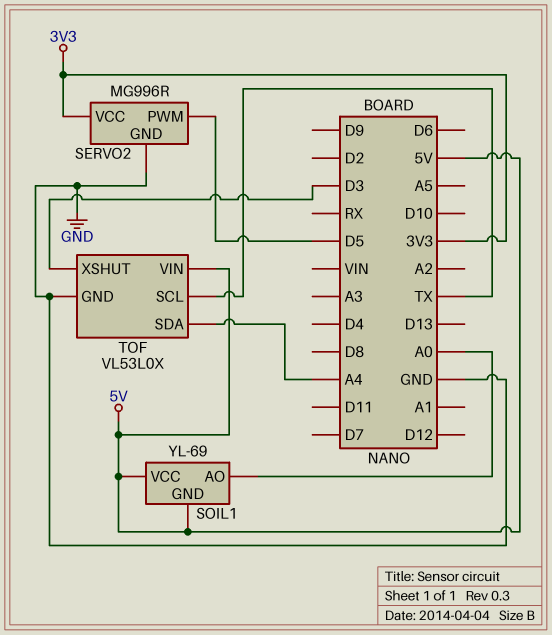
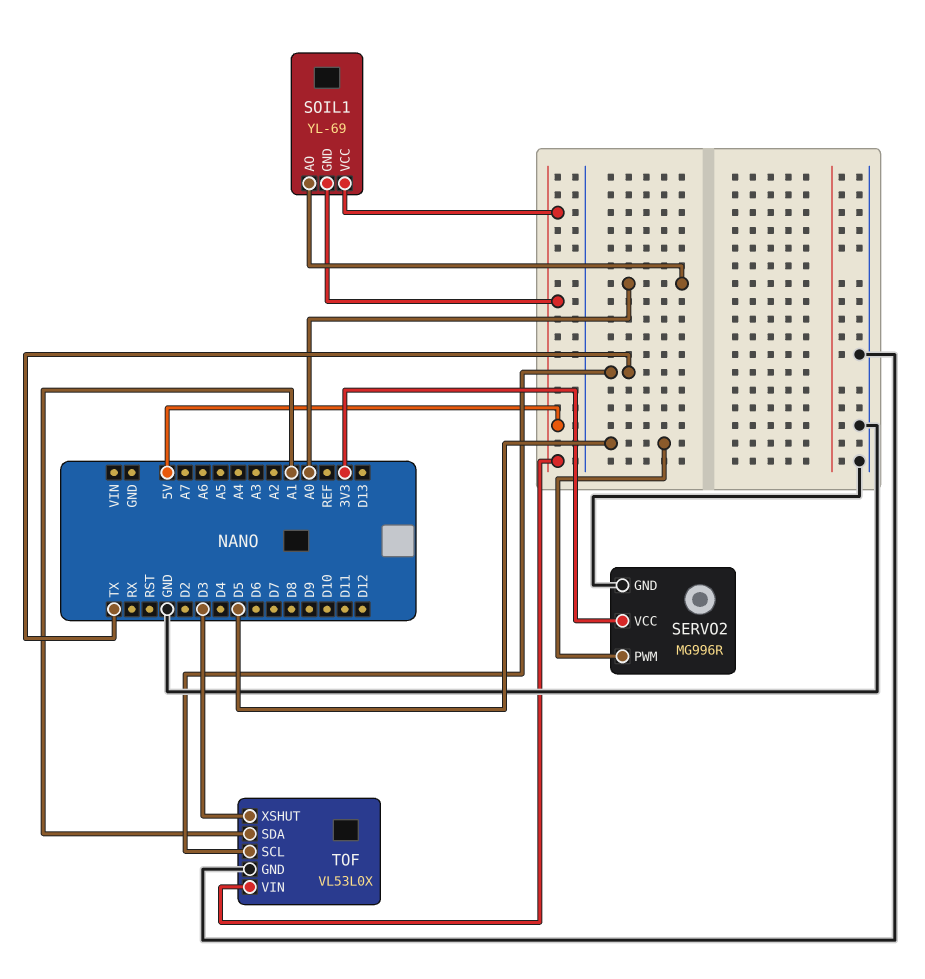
TOF pin SDA: A4 -> A1

